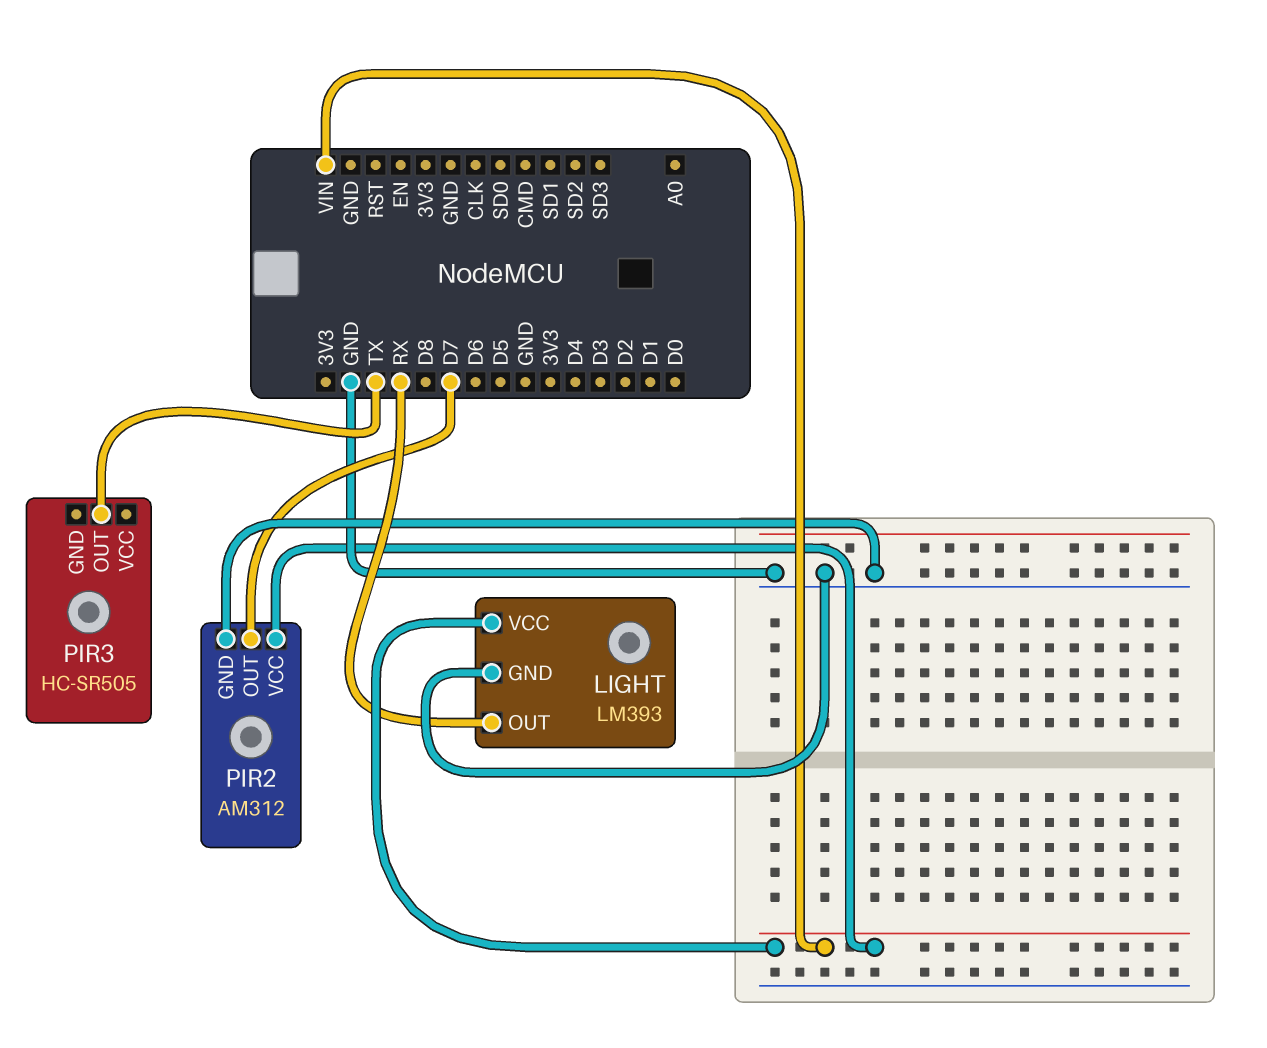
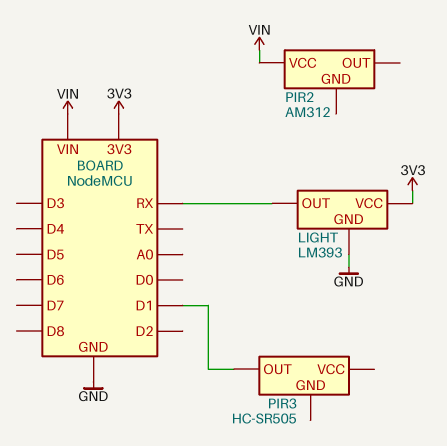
LIGHT pin VCC: VIN -> 3V3
PIR2 pin GND: GND -> none
PIR2 pin OUT: D7 -> none
PIR3 pin OUT: TX -> D1

